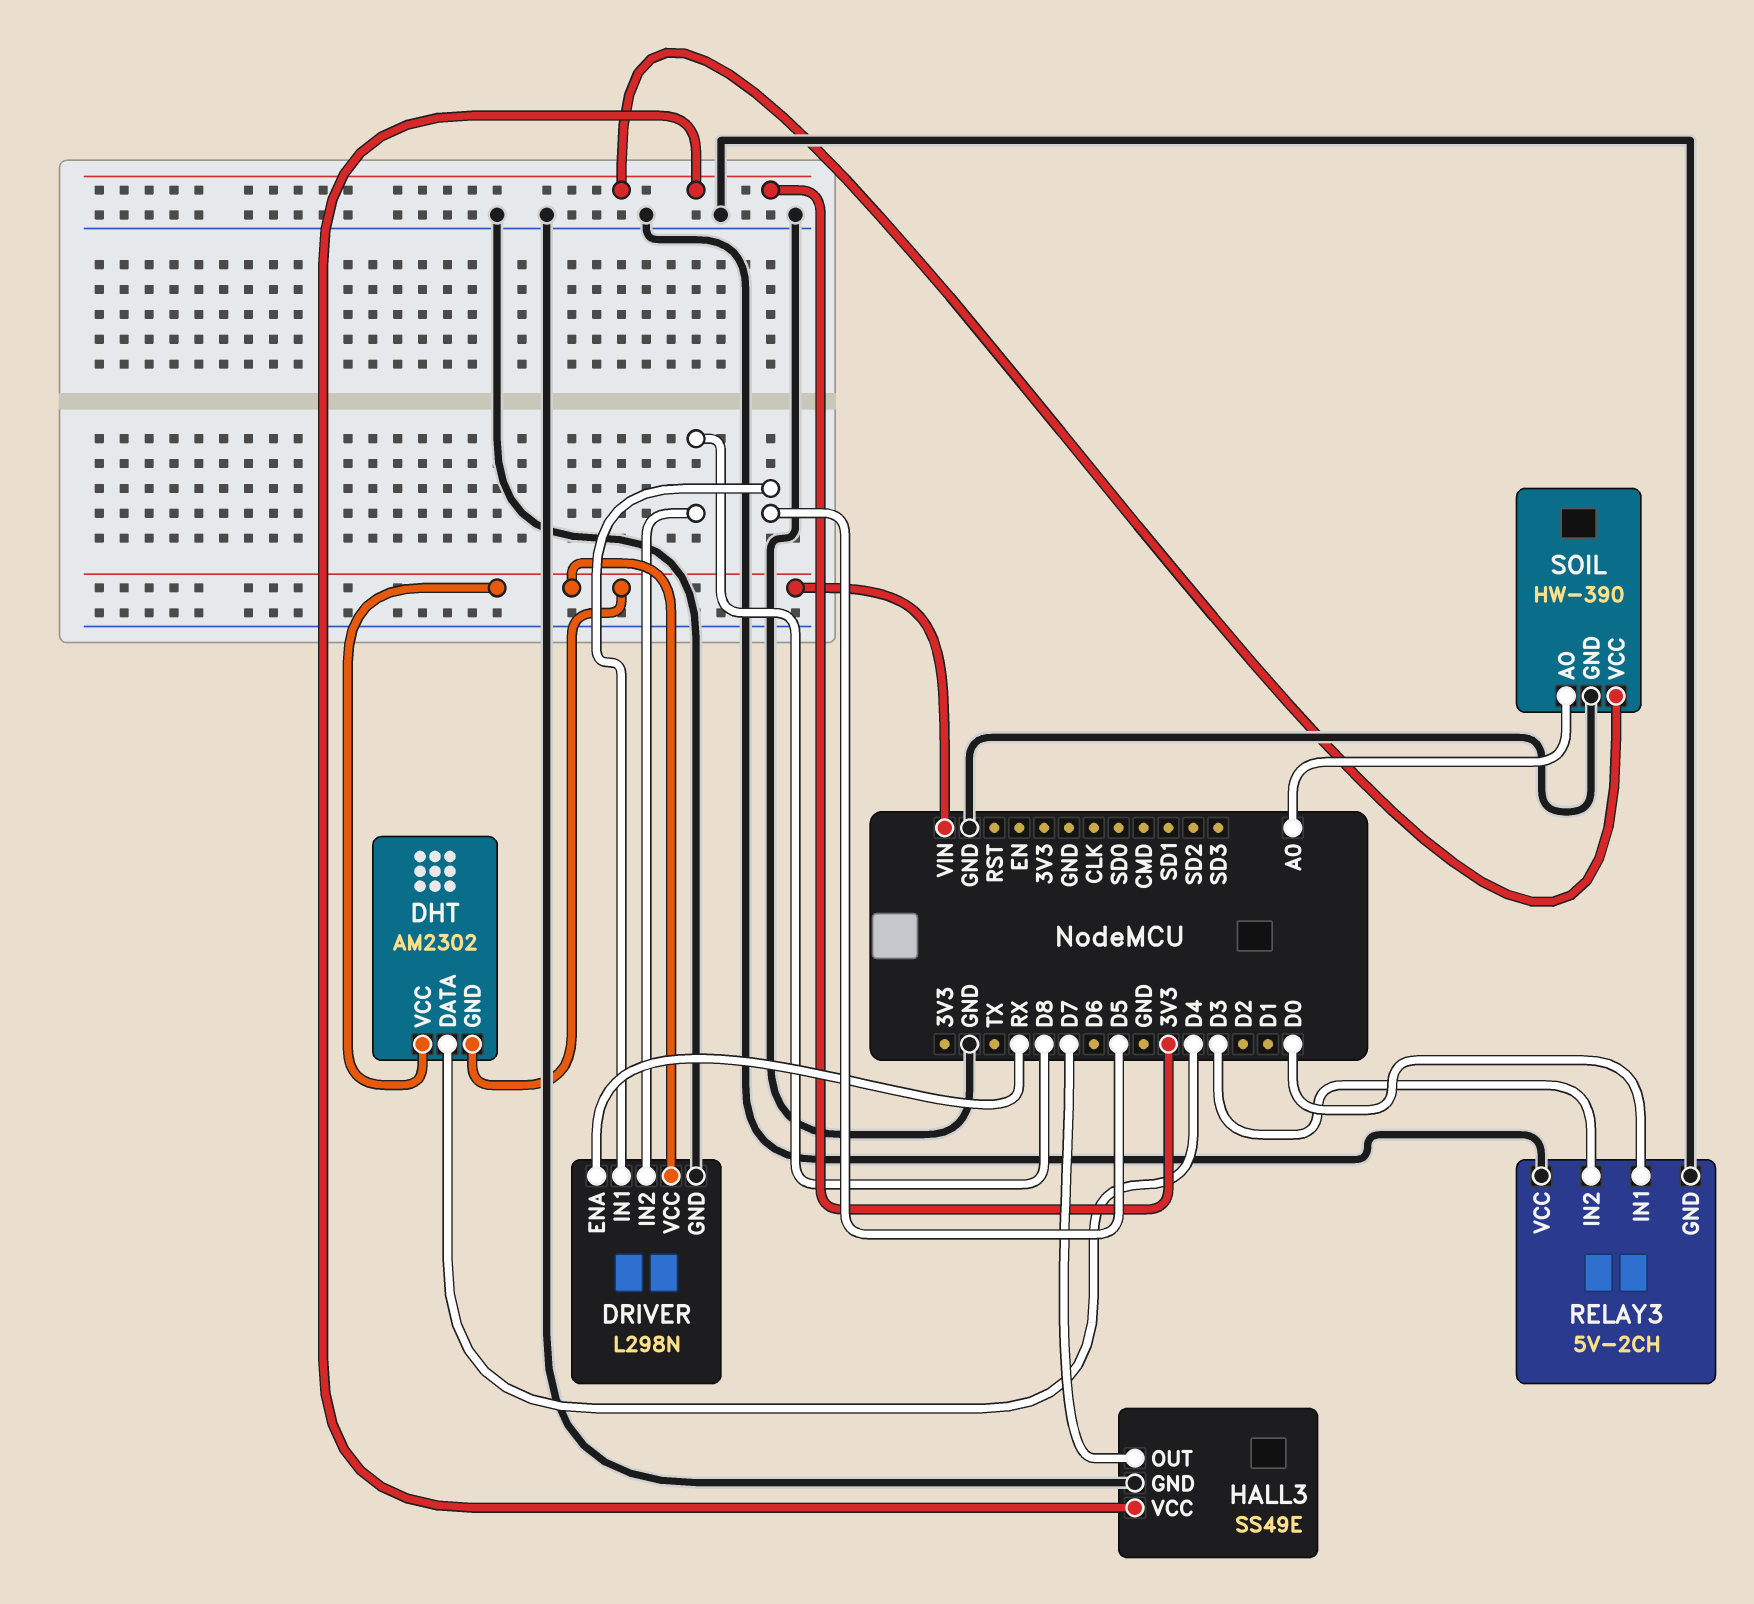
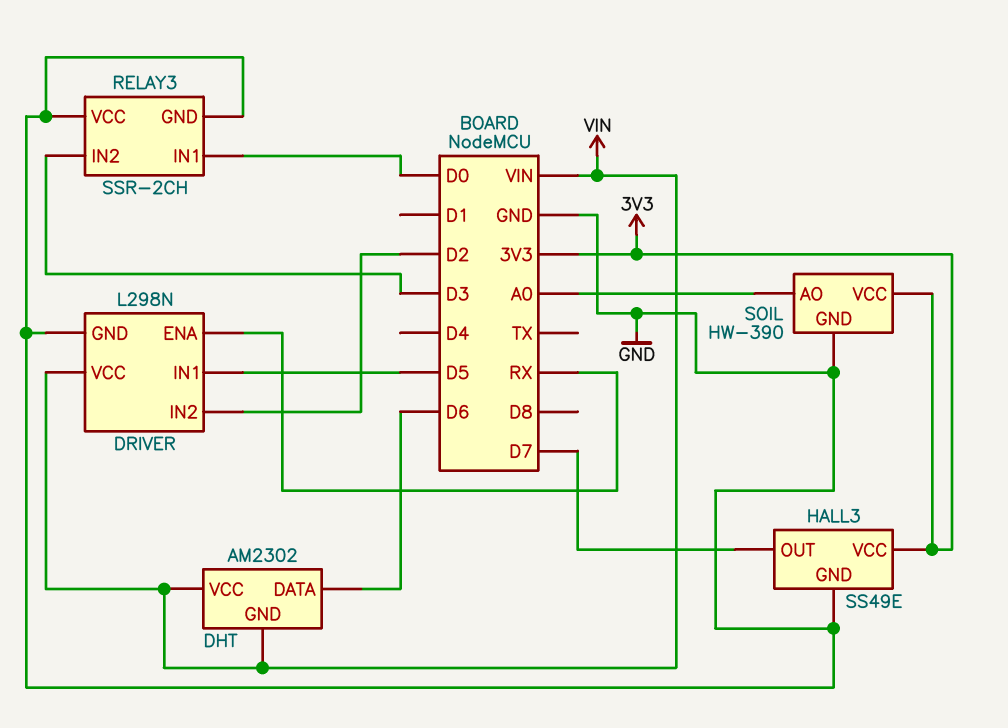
DHT pin DATA: D4 -> D6
DRIVER pin IN2: D8 -> D2
RELAY3: 5V-2CH -> SSR-2CH

